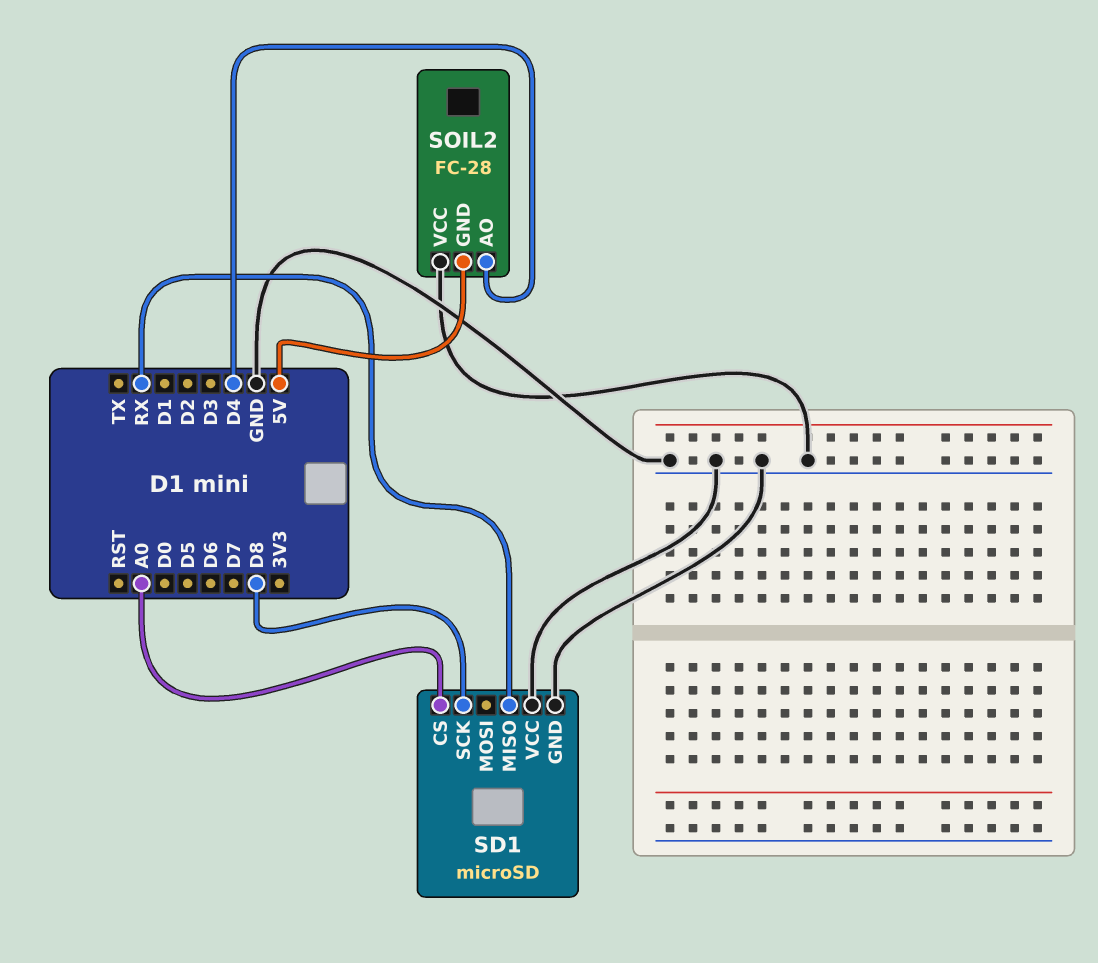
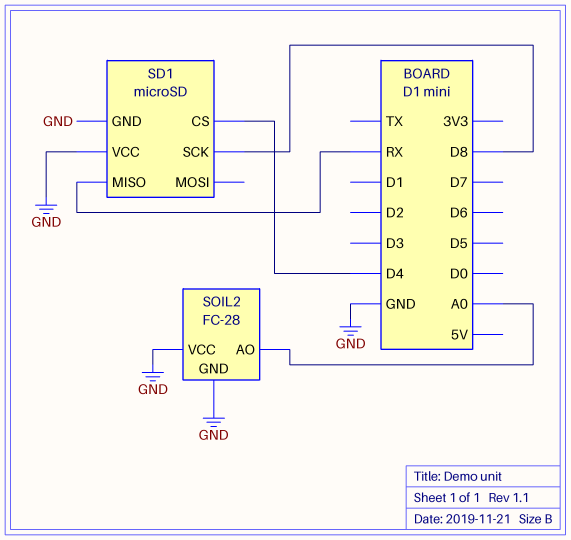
SD1 pin CS: A0 -> D4
SOIL2 pin AO: D4 -> A0
SOIL2 pin GND: 5V -> GND

